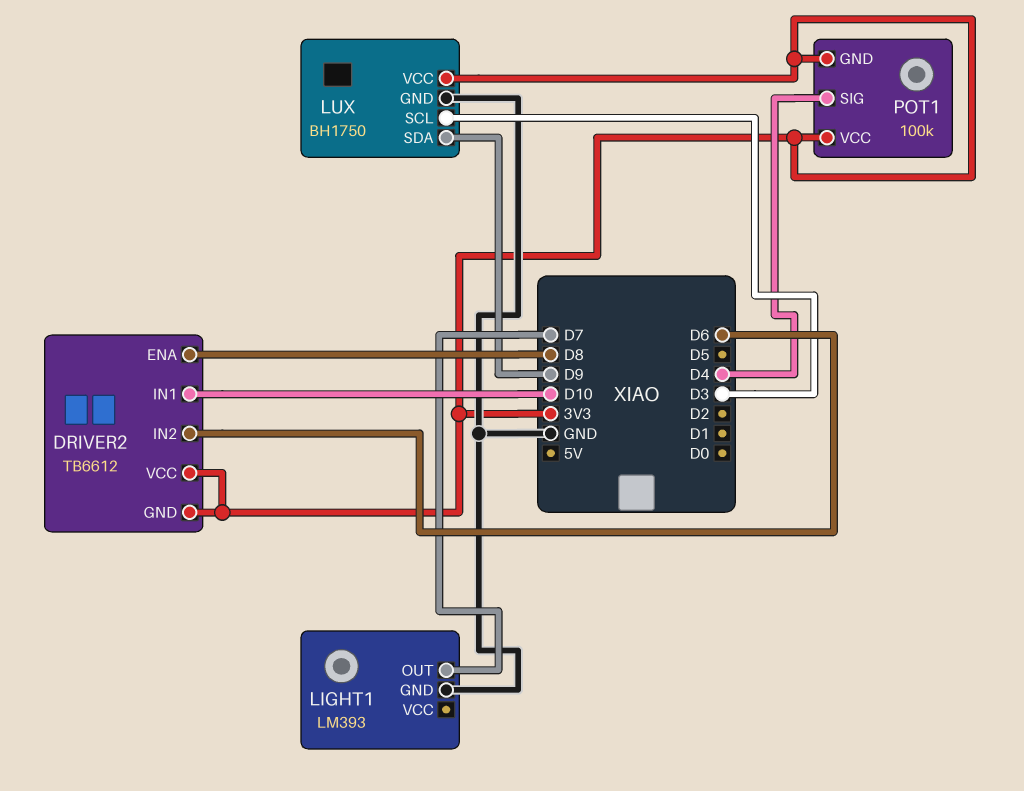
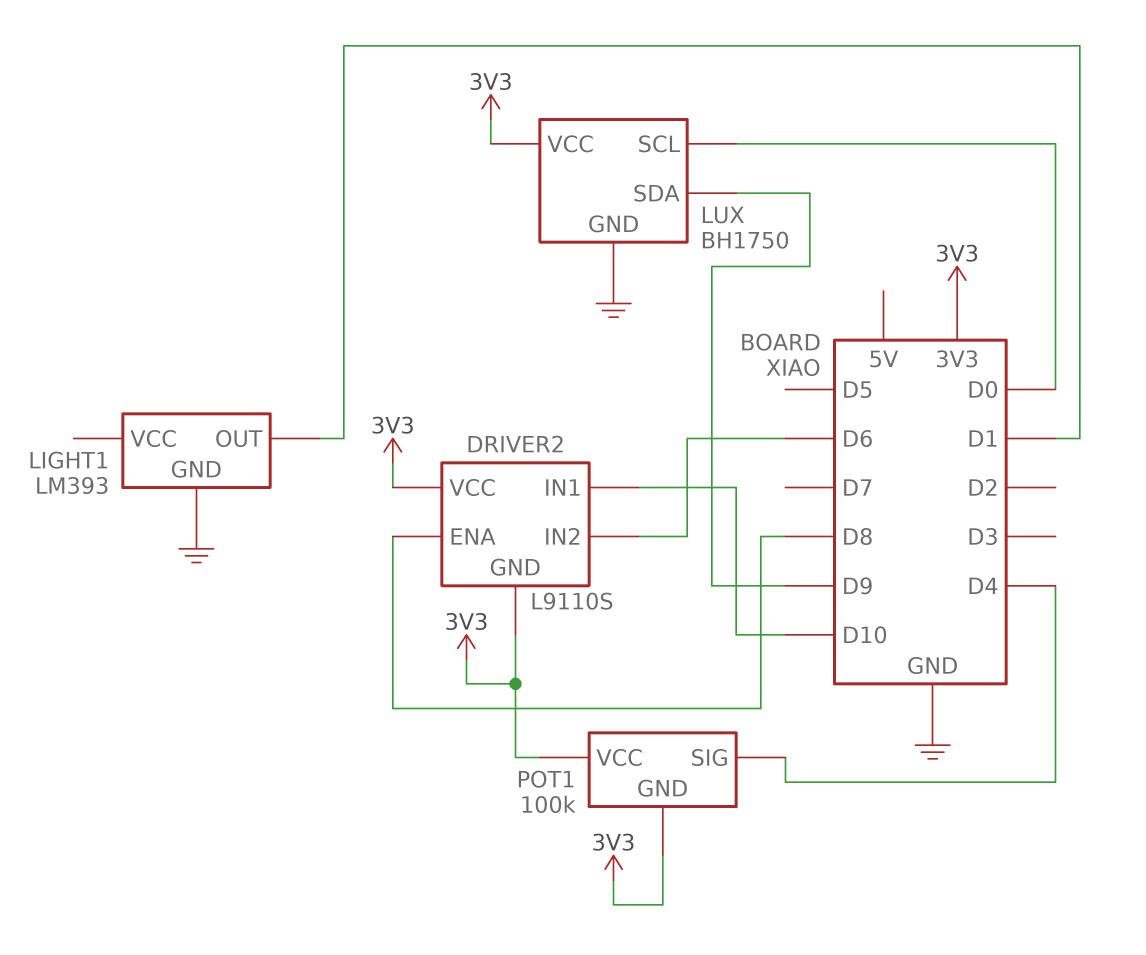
DRIVER2: TB6612 -> L9110S
LIGHT1 pin OUT: D7 -> D1
LUX pin SCL: D3 -> D0

